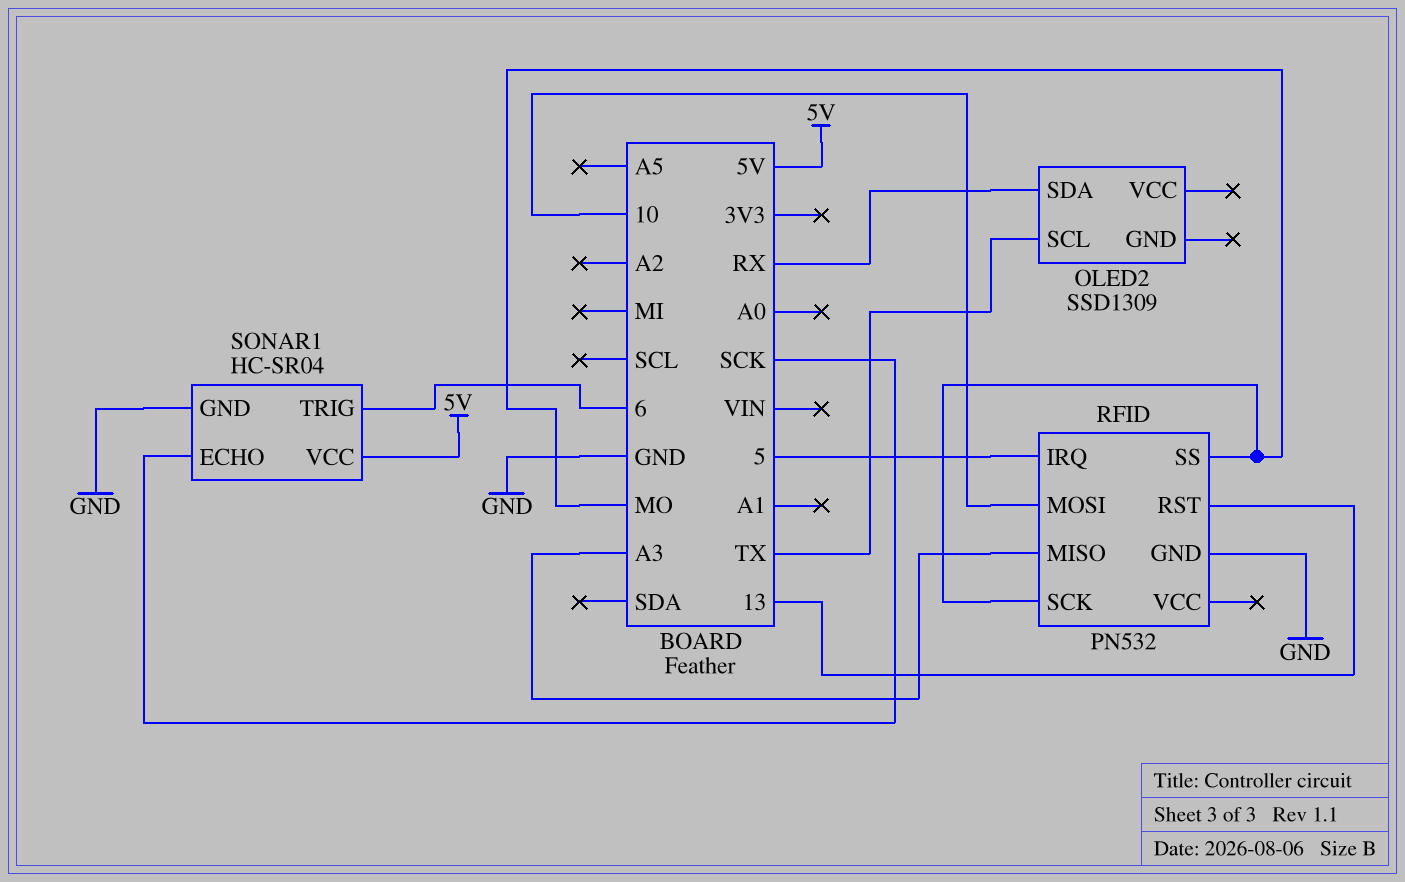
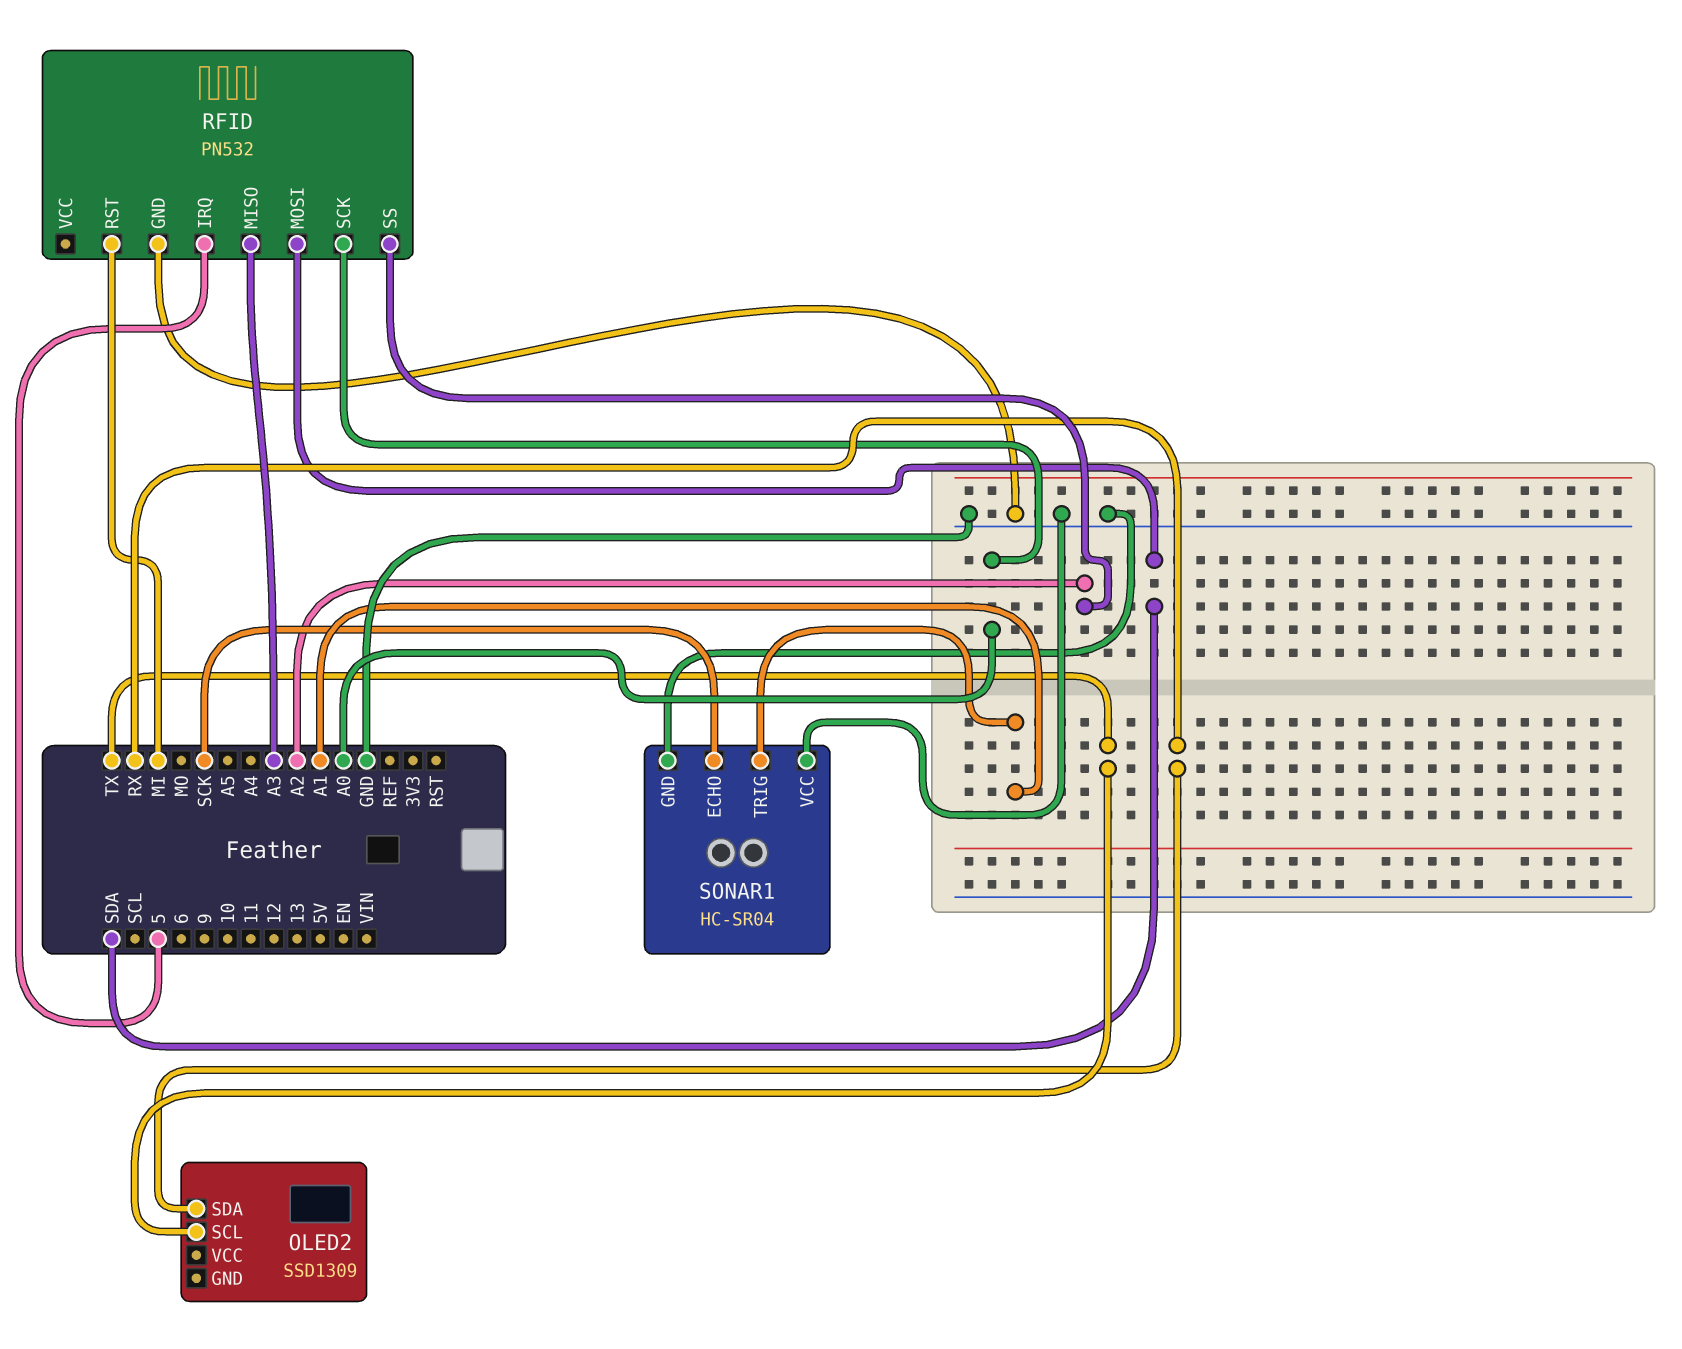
RFID pin MOSI: 10 -> SDA
RFID pin RST: 13 -> MI
RFID pin SCK: MO -> A0
RFID pin SS: MO -> A2
SONAR1 pin TRIG: 6 -> A1
SONAR1 pin VCC: 5V -> GND

